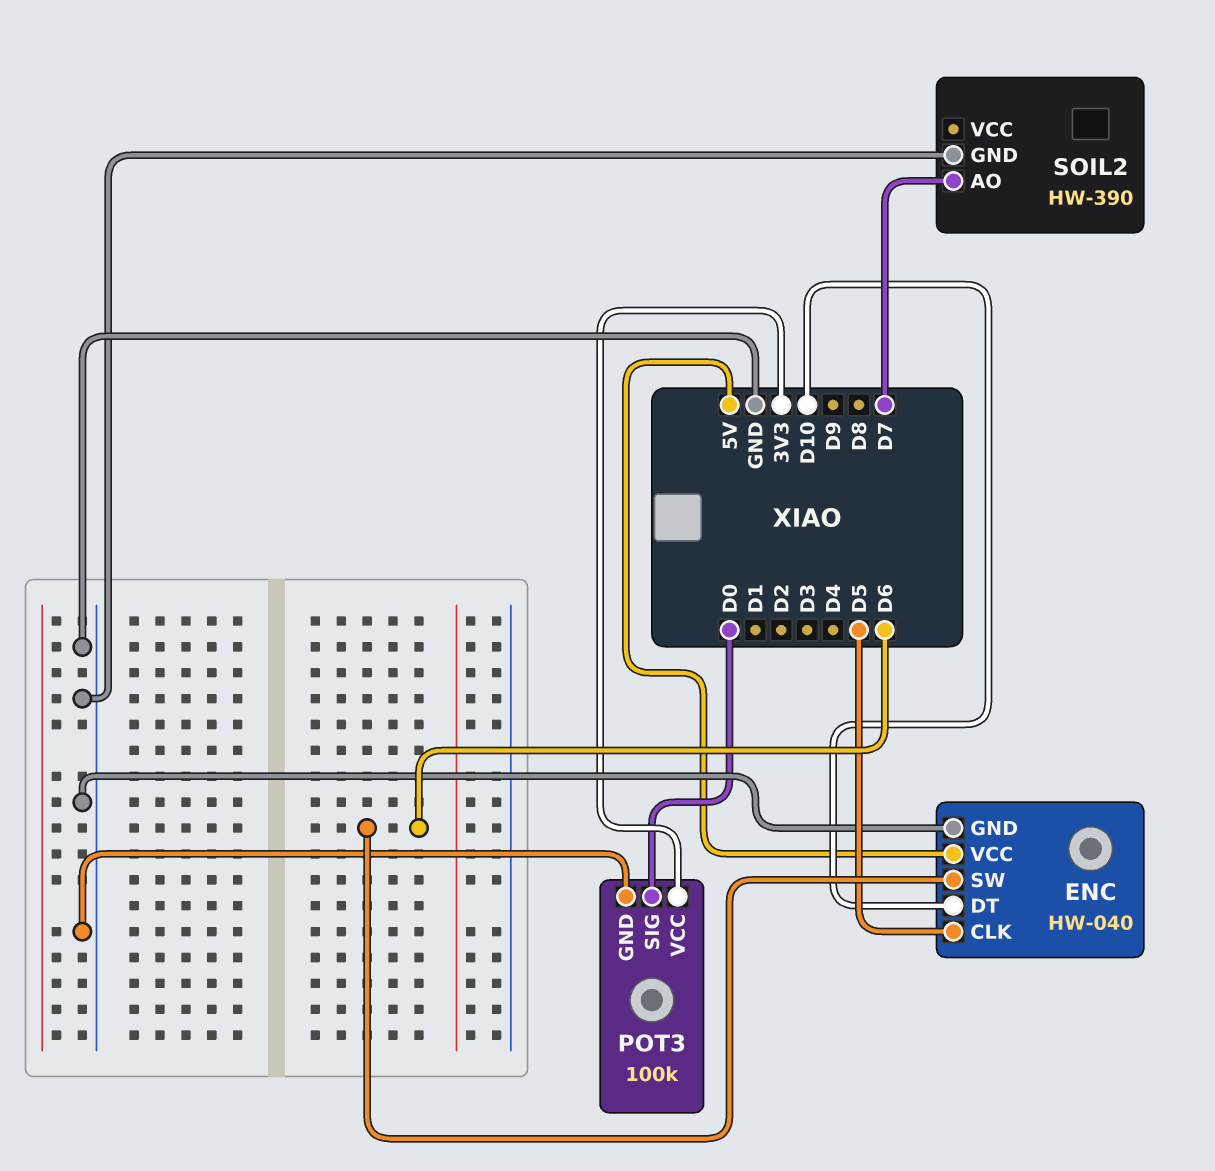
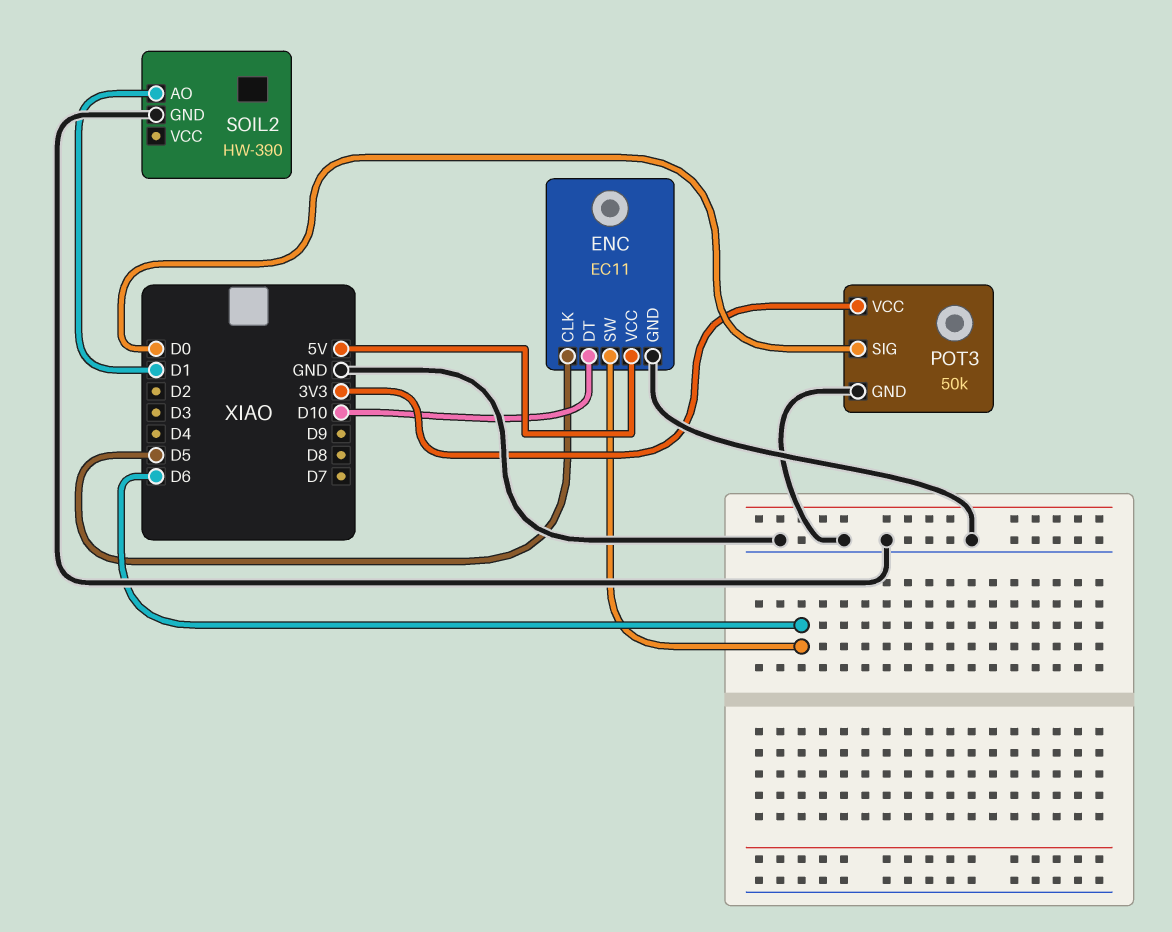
ENC: HW-040 -> EC11
POT3: 100k -> 50k
SOIL2 pin AO: D7 -> D1

